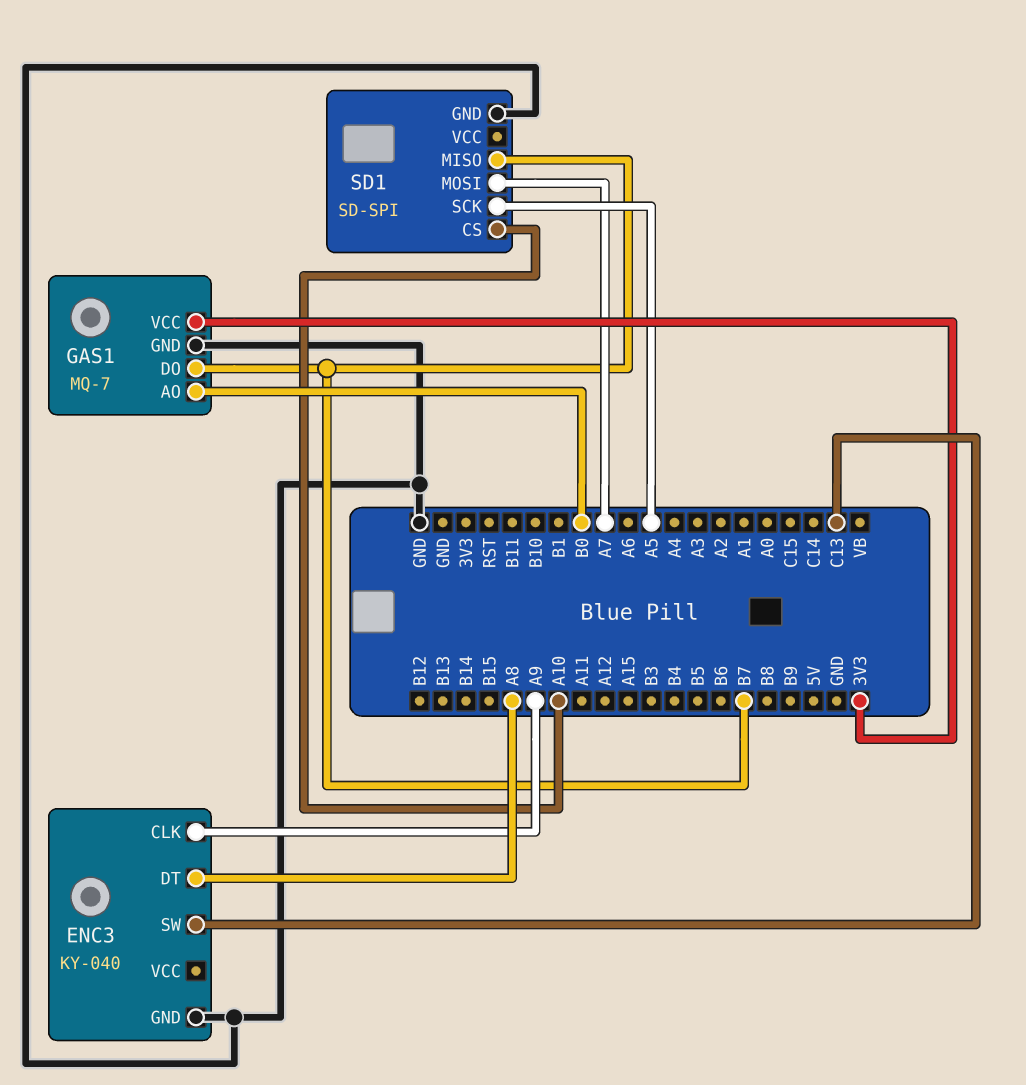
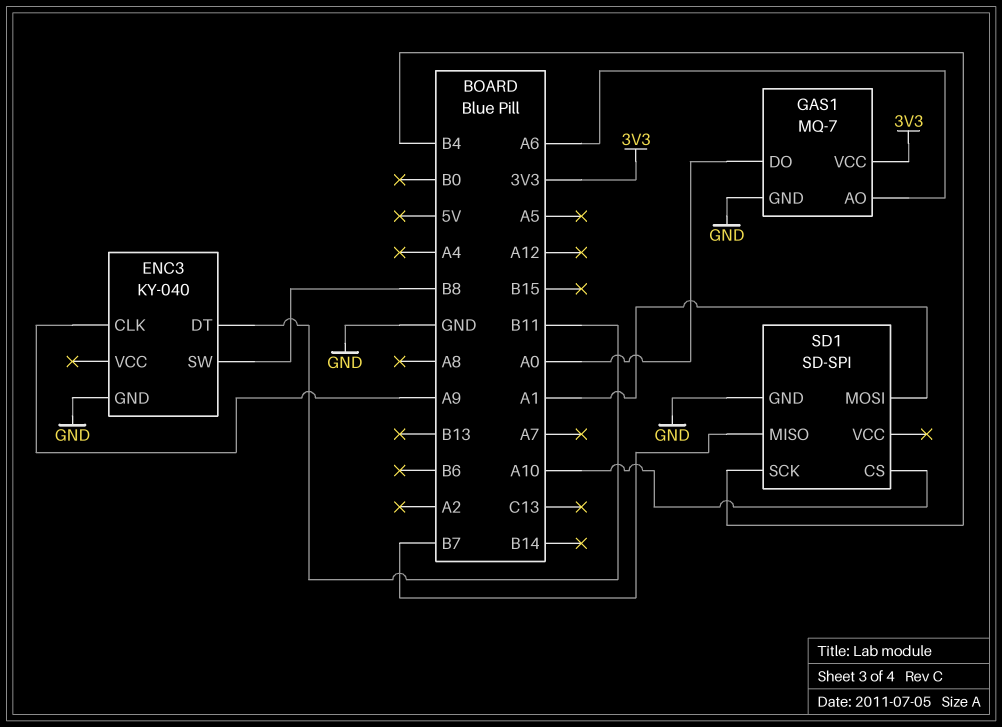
ENC3 pin DT: A8 -> B11
ENC3 pin SW: C13 -> B8
GAS1 pin AO: B0 -> A6
GAS1 pin DO: B7 -> A0
SD1 pin MOSI: A7 -> A1
SD1 pin SCK: A5 -> B4

